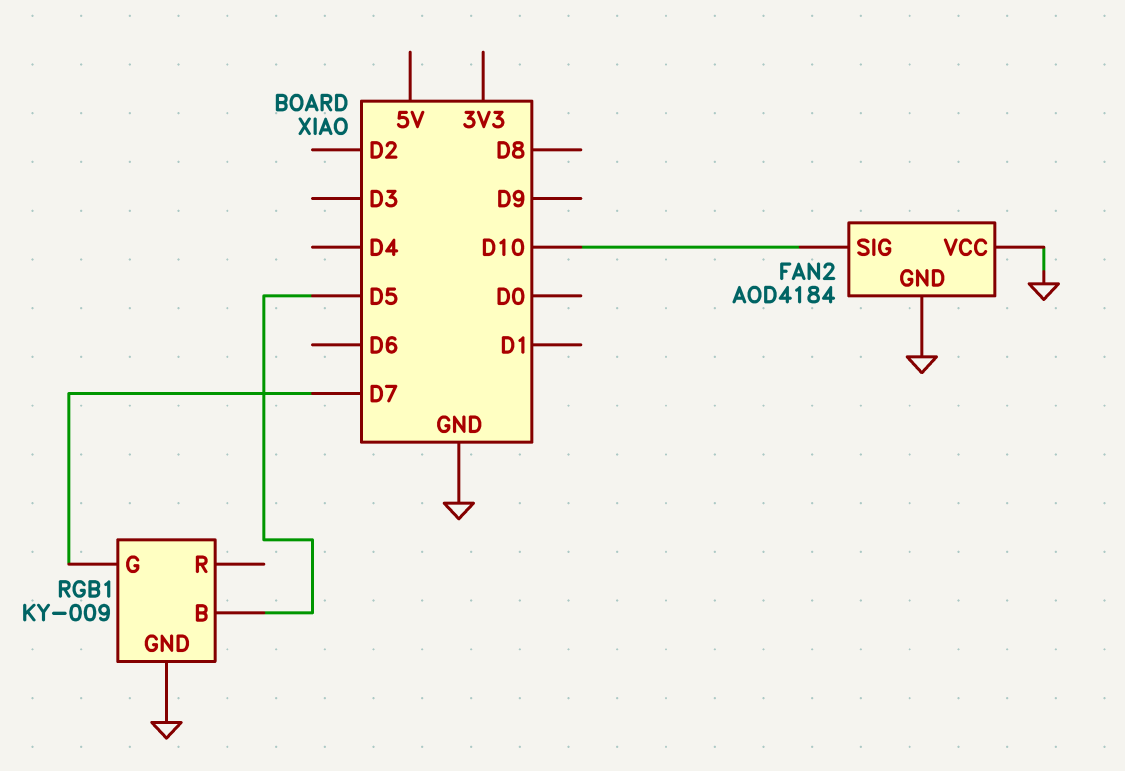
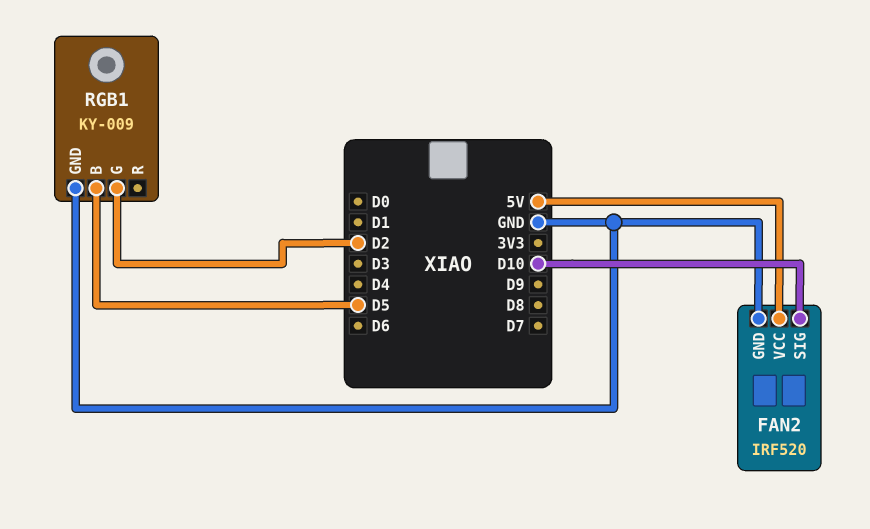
FAN2: AOD4184 -> IRF520
FAN2 pin VCC: GND -> 5V
RGB1 pin G: D7 -> D2

